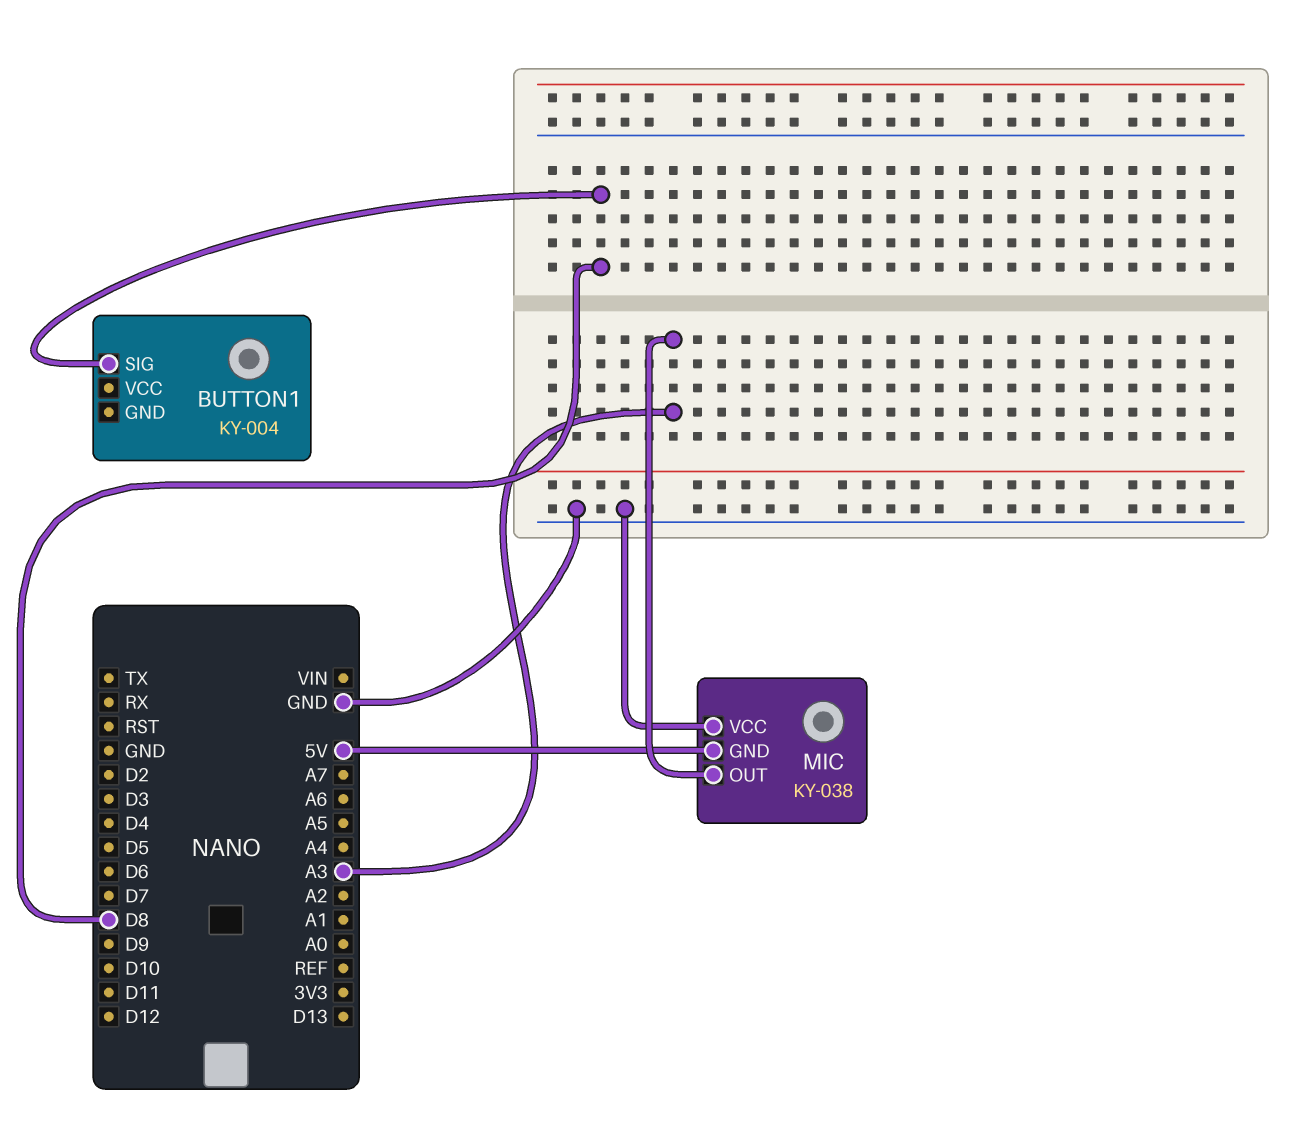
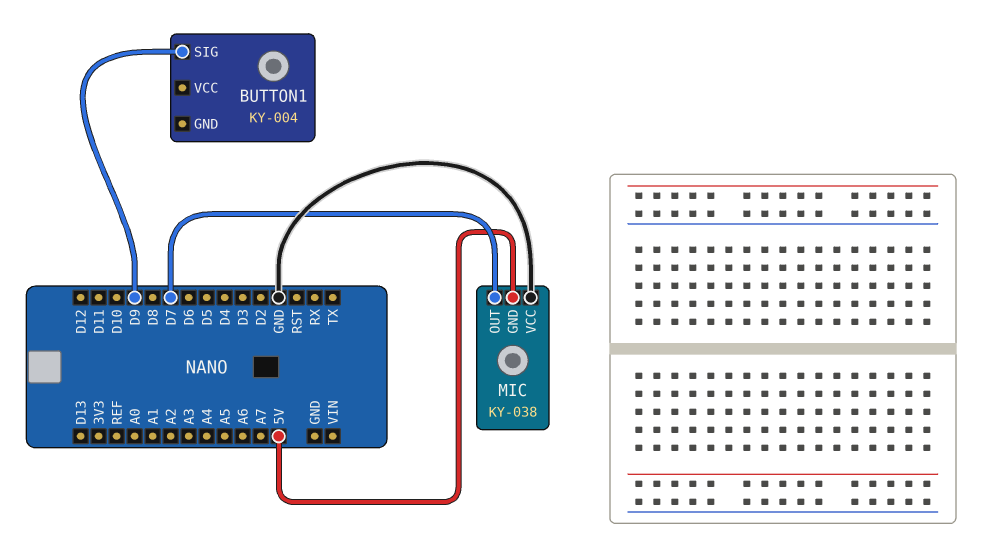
BUTTON1 pin SIG: D8 -> D9
MIC pin OUT: A3 -> D7

